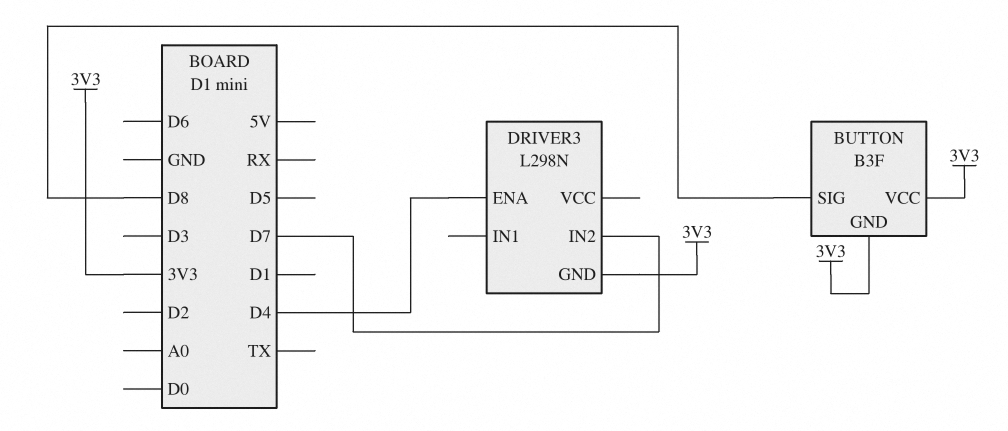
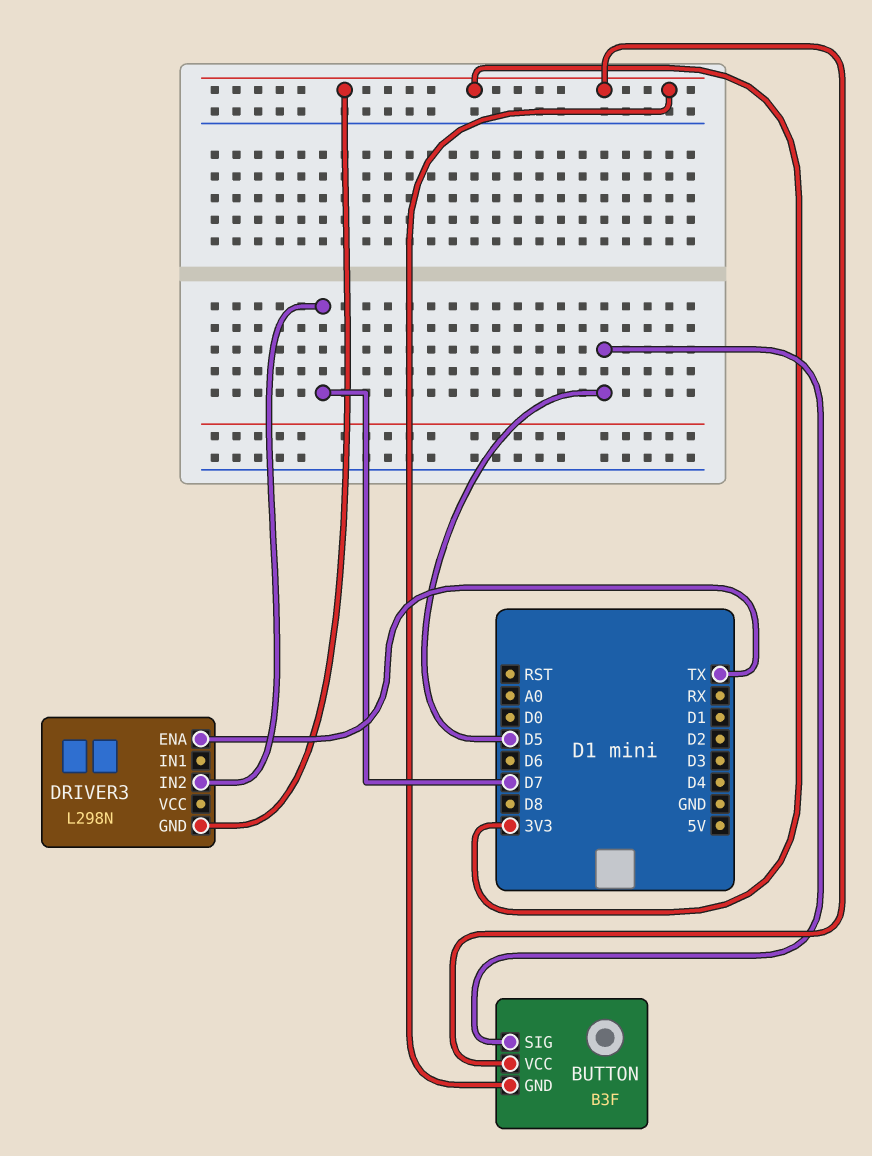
BUTTON pin SIG: D8 -> D5
DRIVER3 pin ENA: D4 -> TX

